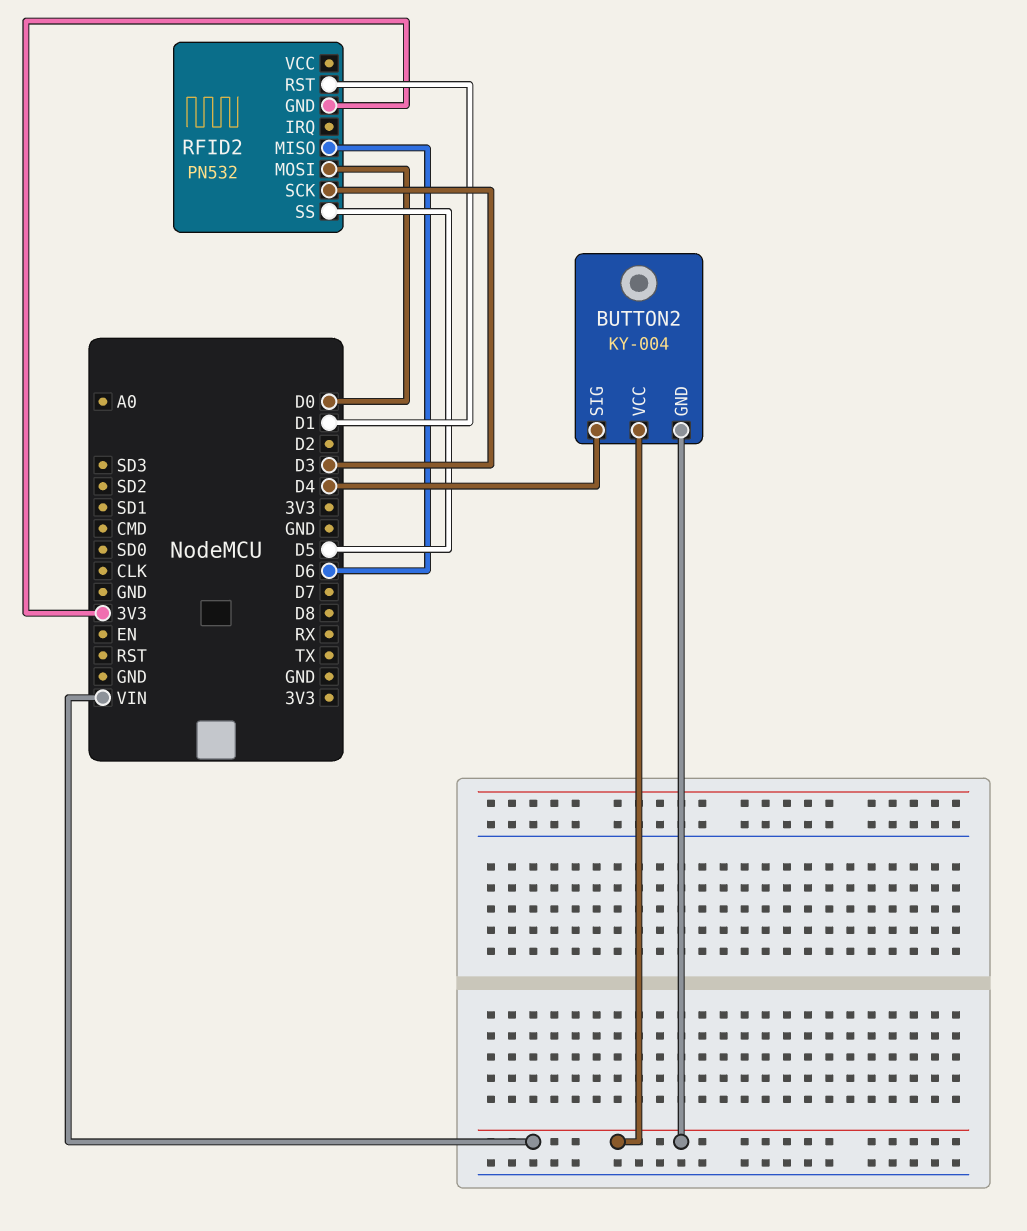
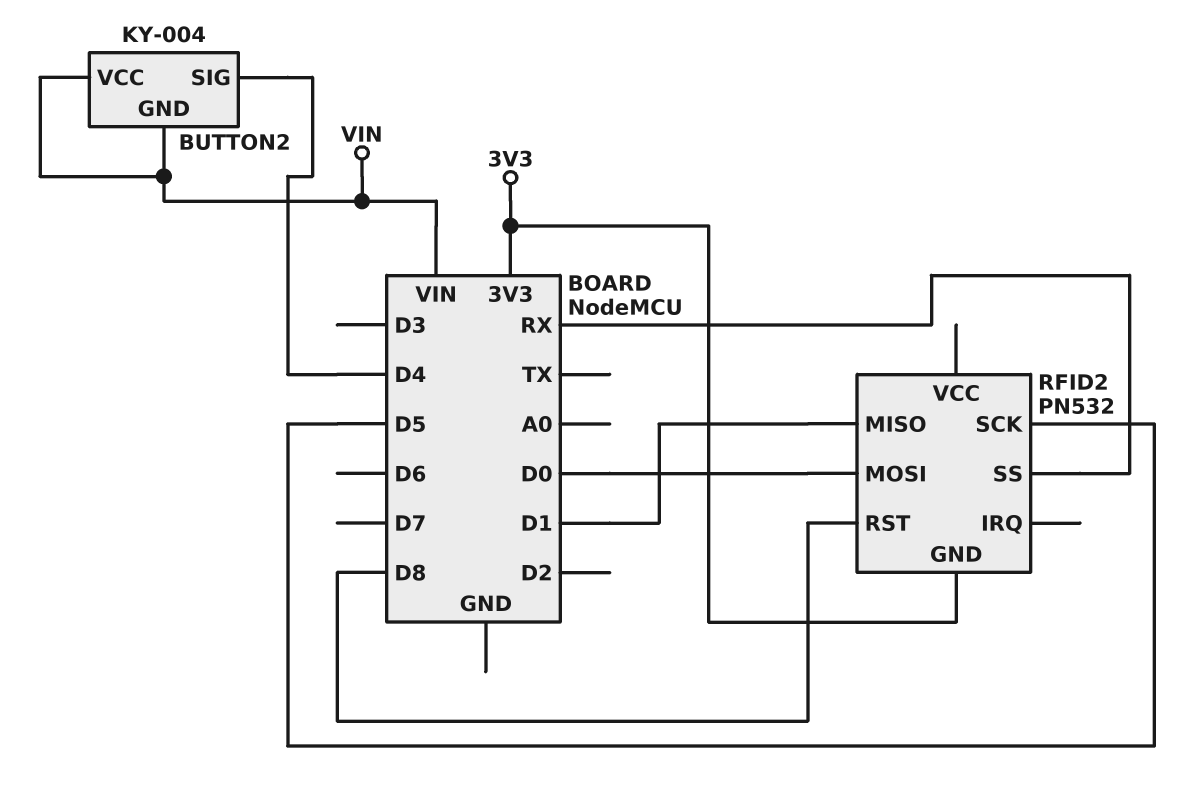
RFID2 pin MISO: D6 -> D1
RFID2 pin RST: D1 -> D8
RFID2 pin SCK: D3 -> D5
RFID2 pin SS: D5 -> RX

